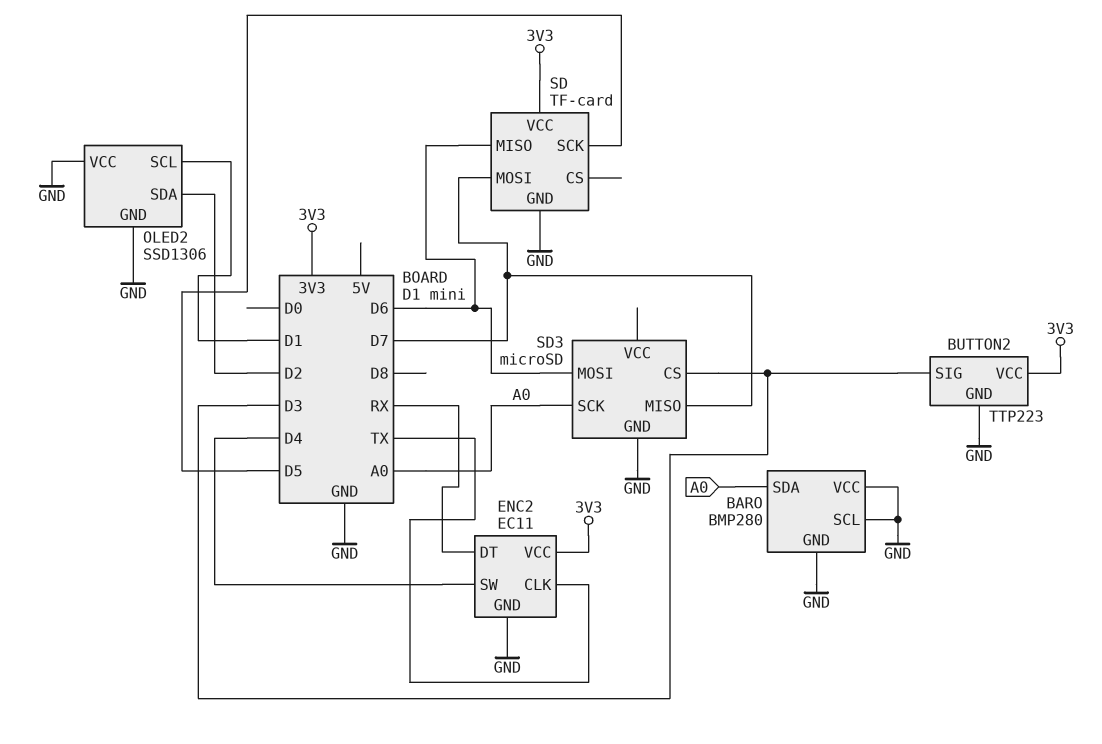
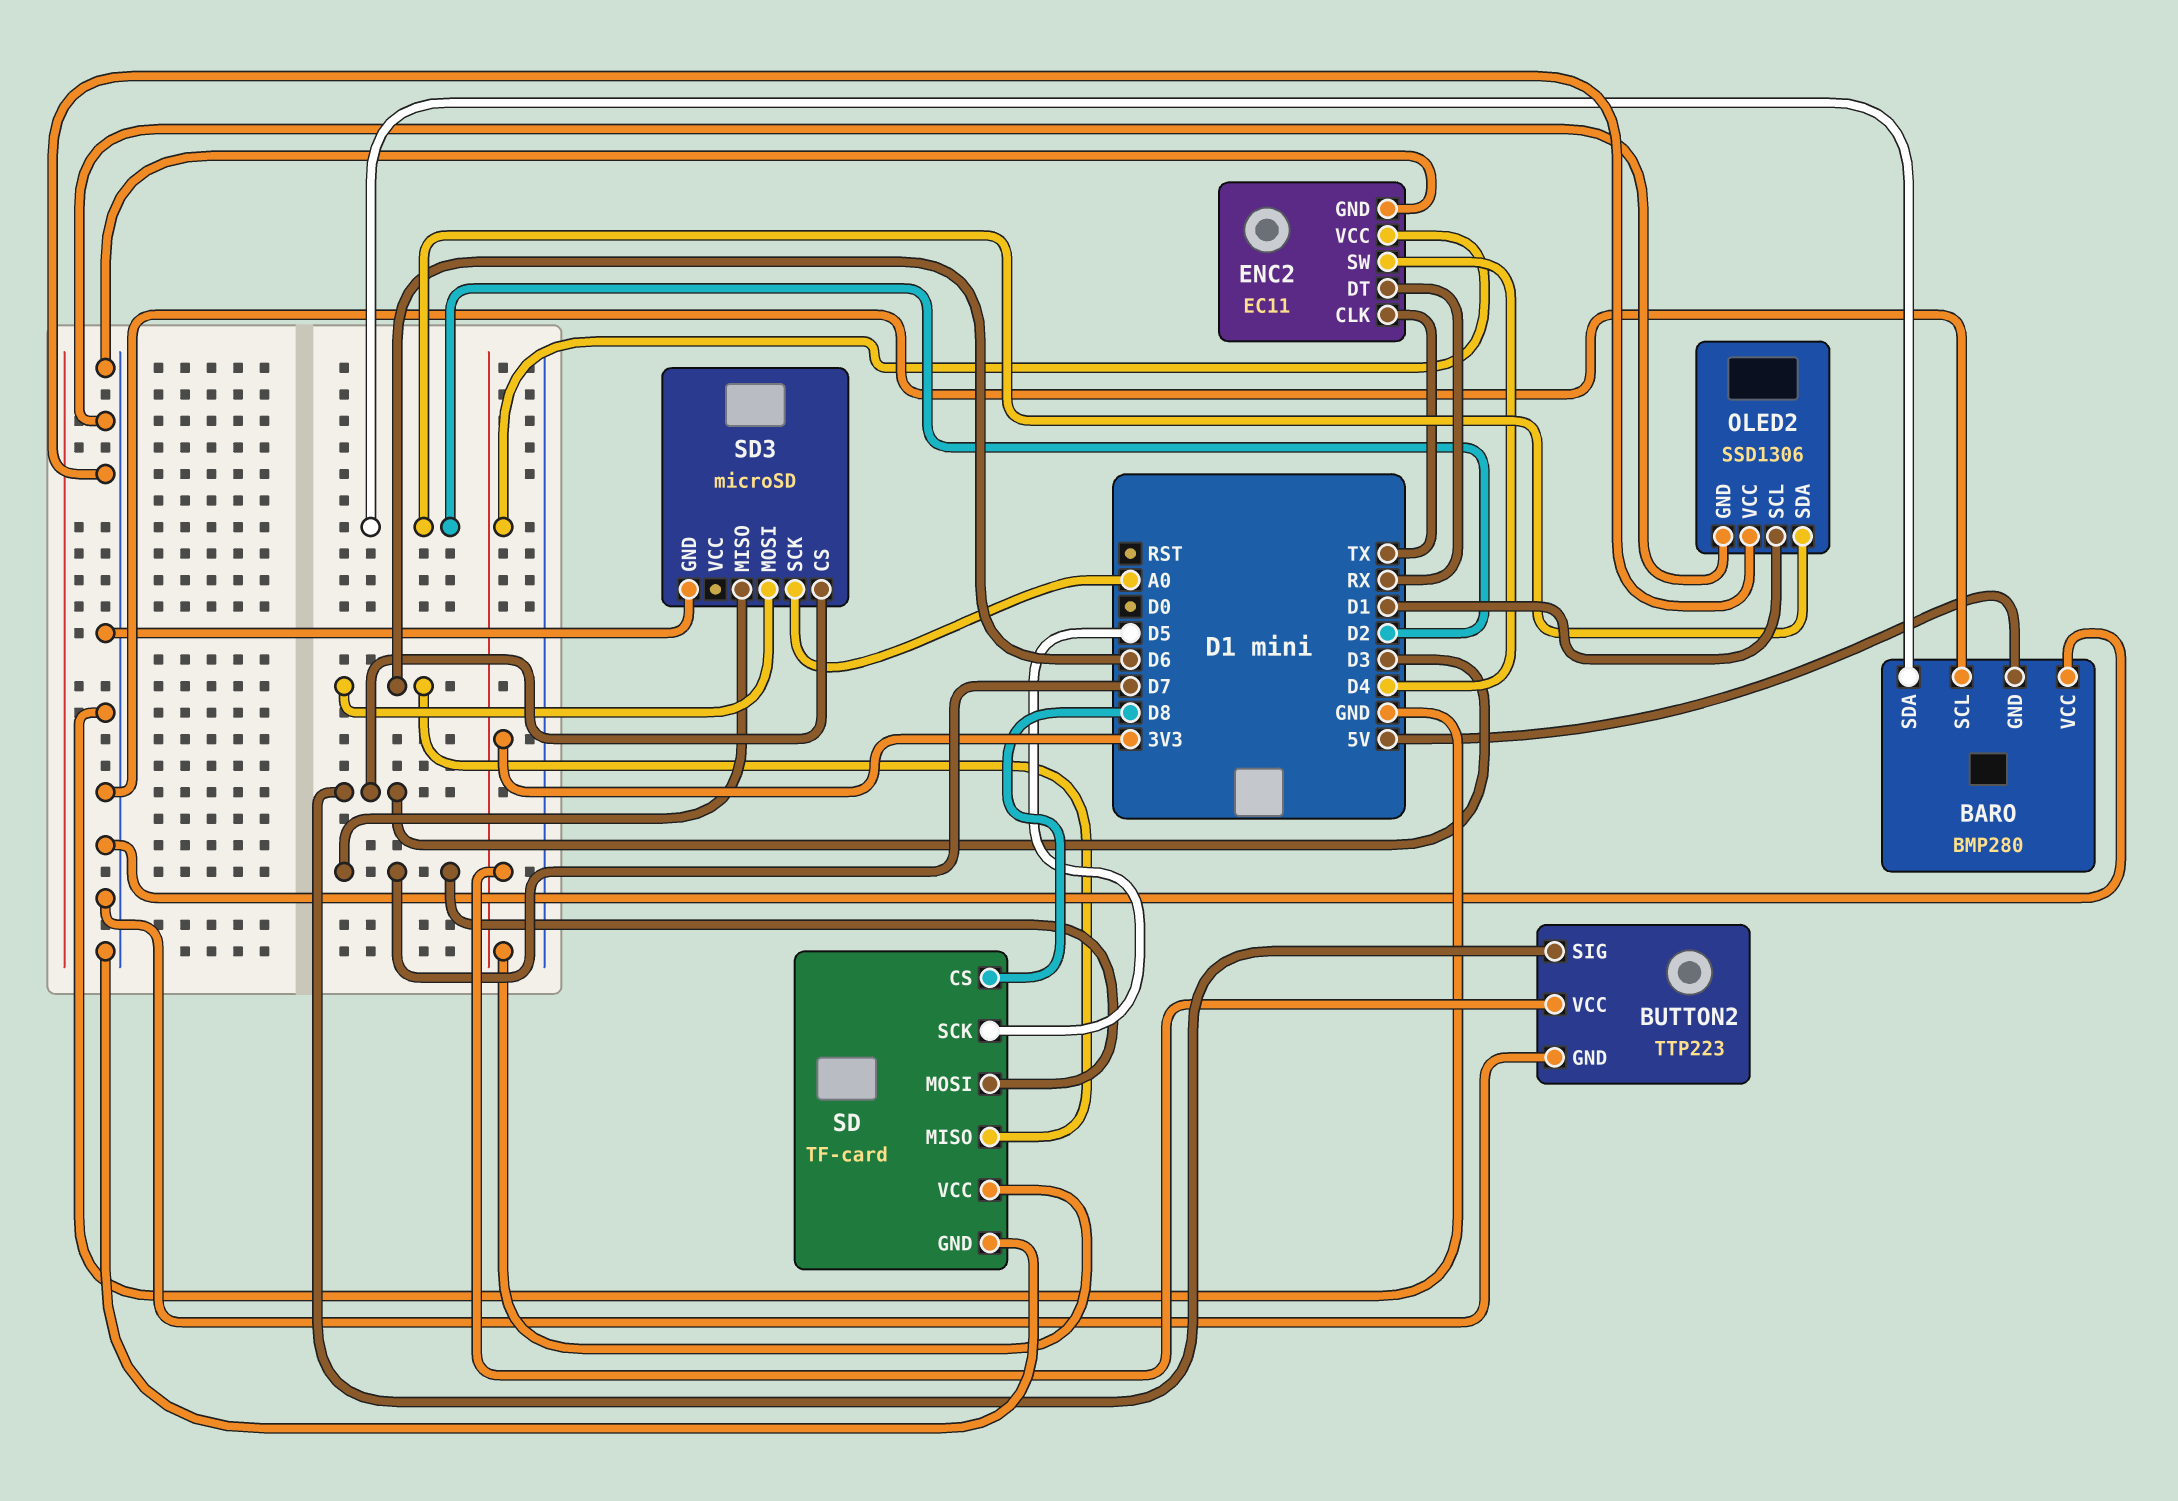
BARO pin GND: GND -> 5V
BARO pin SDA: A0 -> D2
SD pin CS: none -> D8

